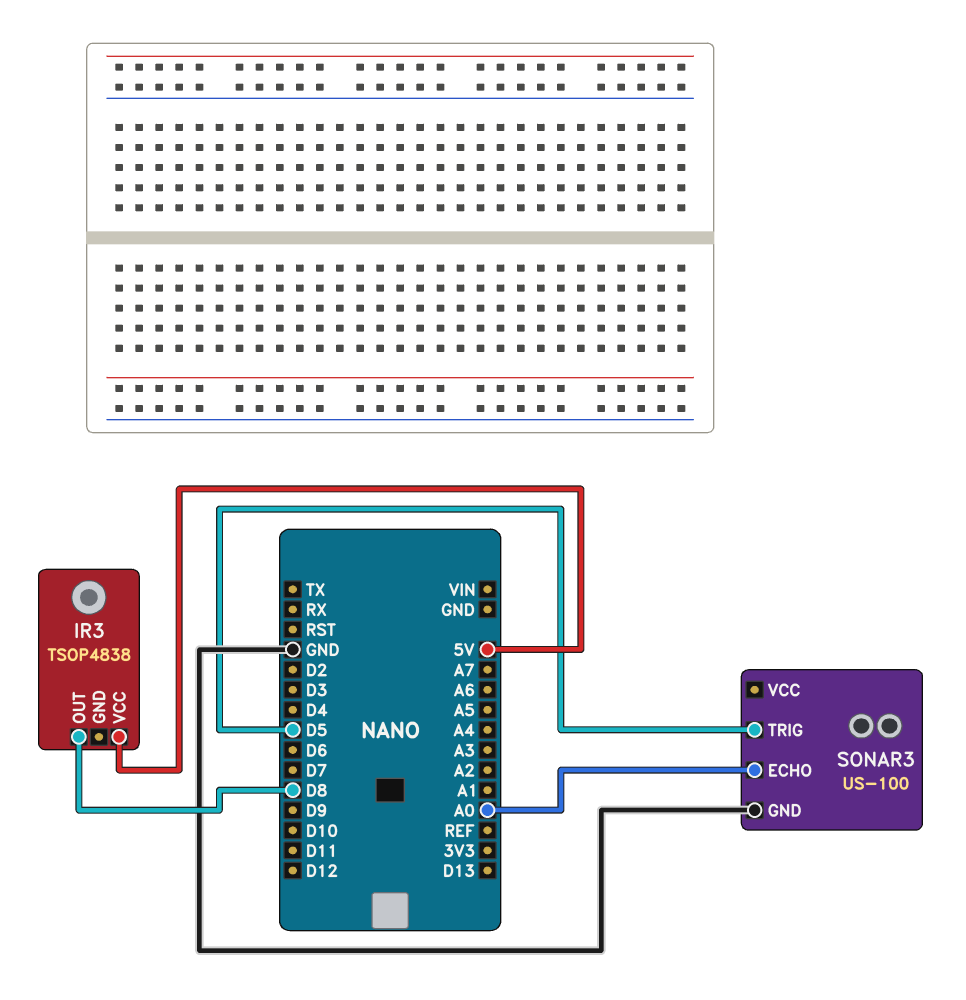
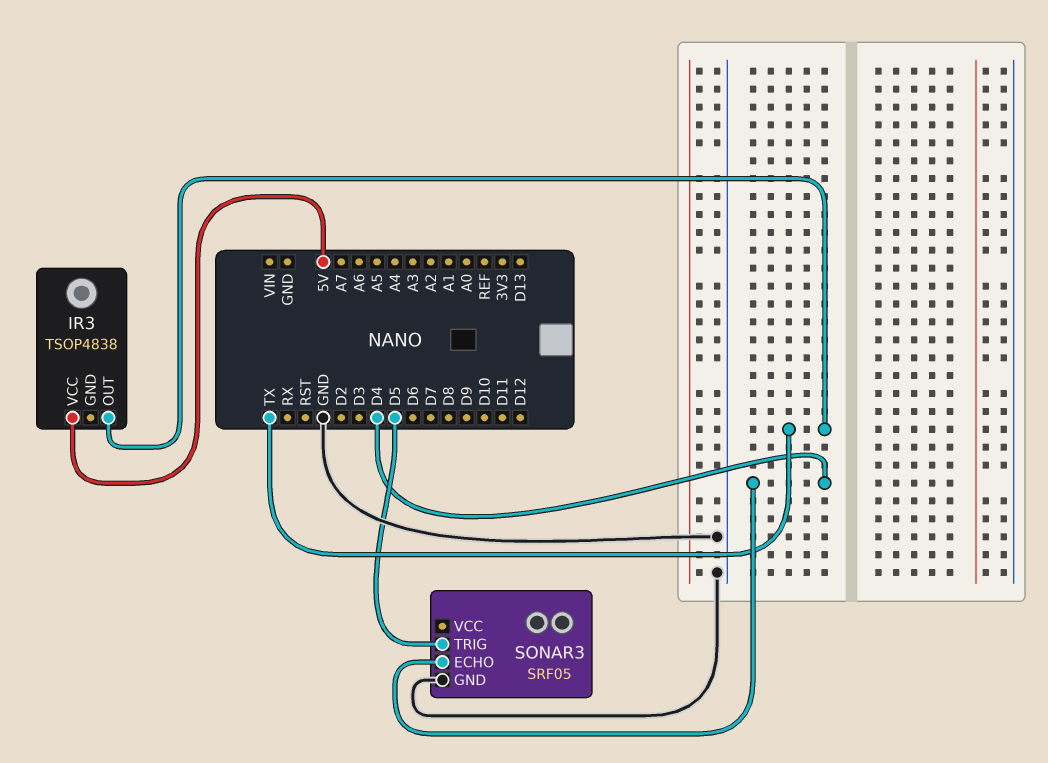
IR3 pin OUT: D8 -> TX
SONAR3: US-100 -> SRF05
SONAR3 pin ECHO: A0 -> D4

